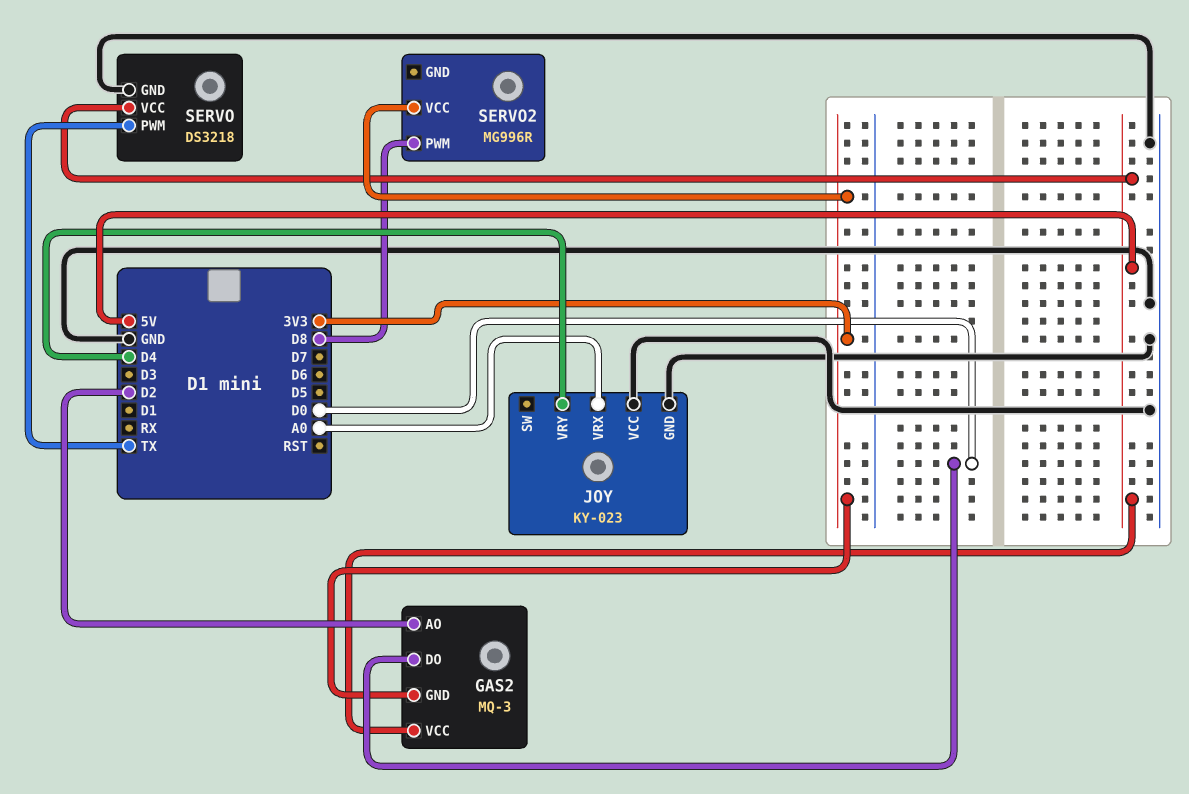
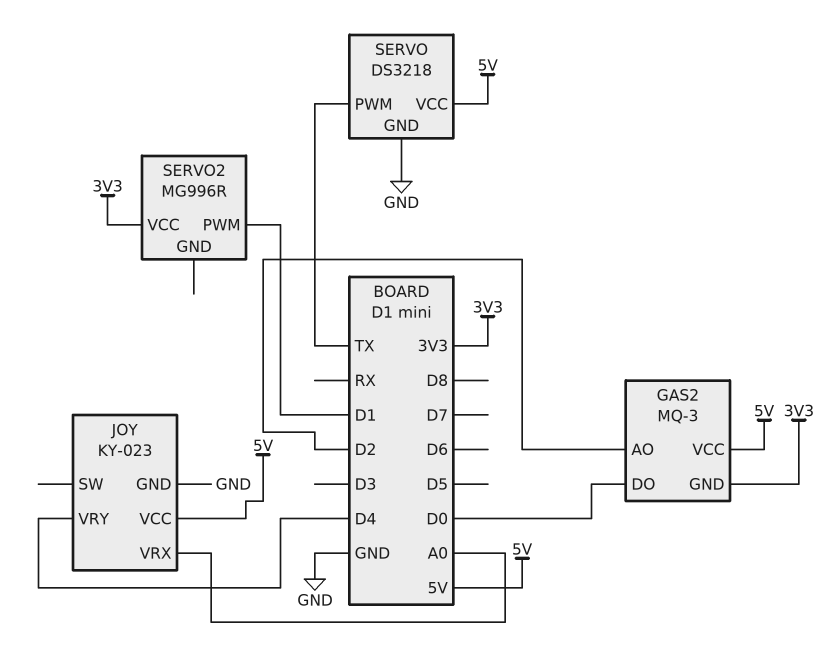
JOY pin VCC: GND -> 5V
SERVO2 pin PWM: D8 -> D1

